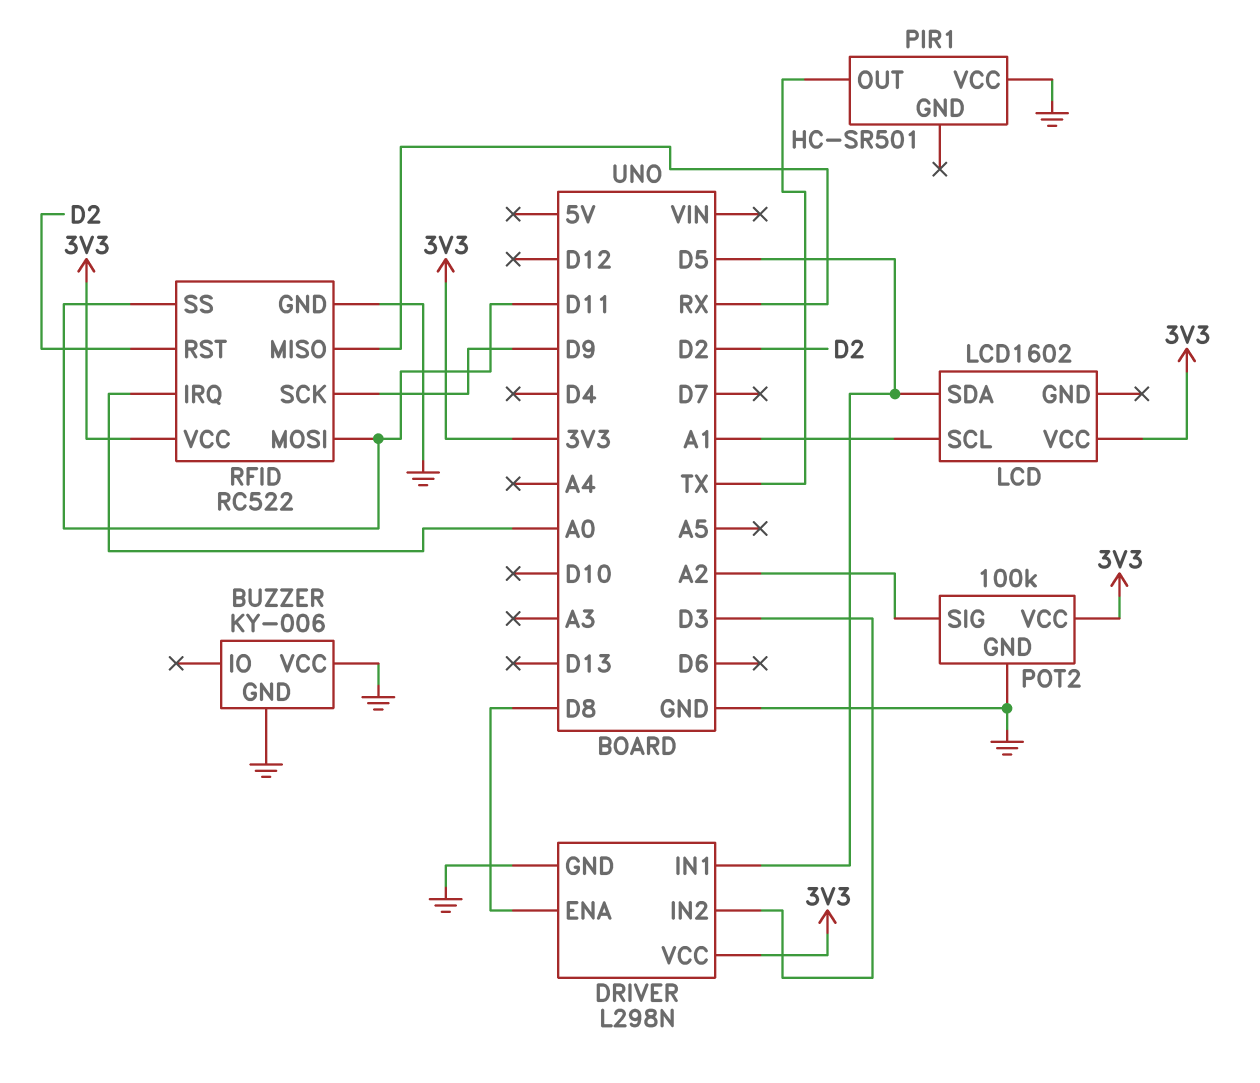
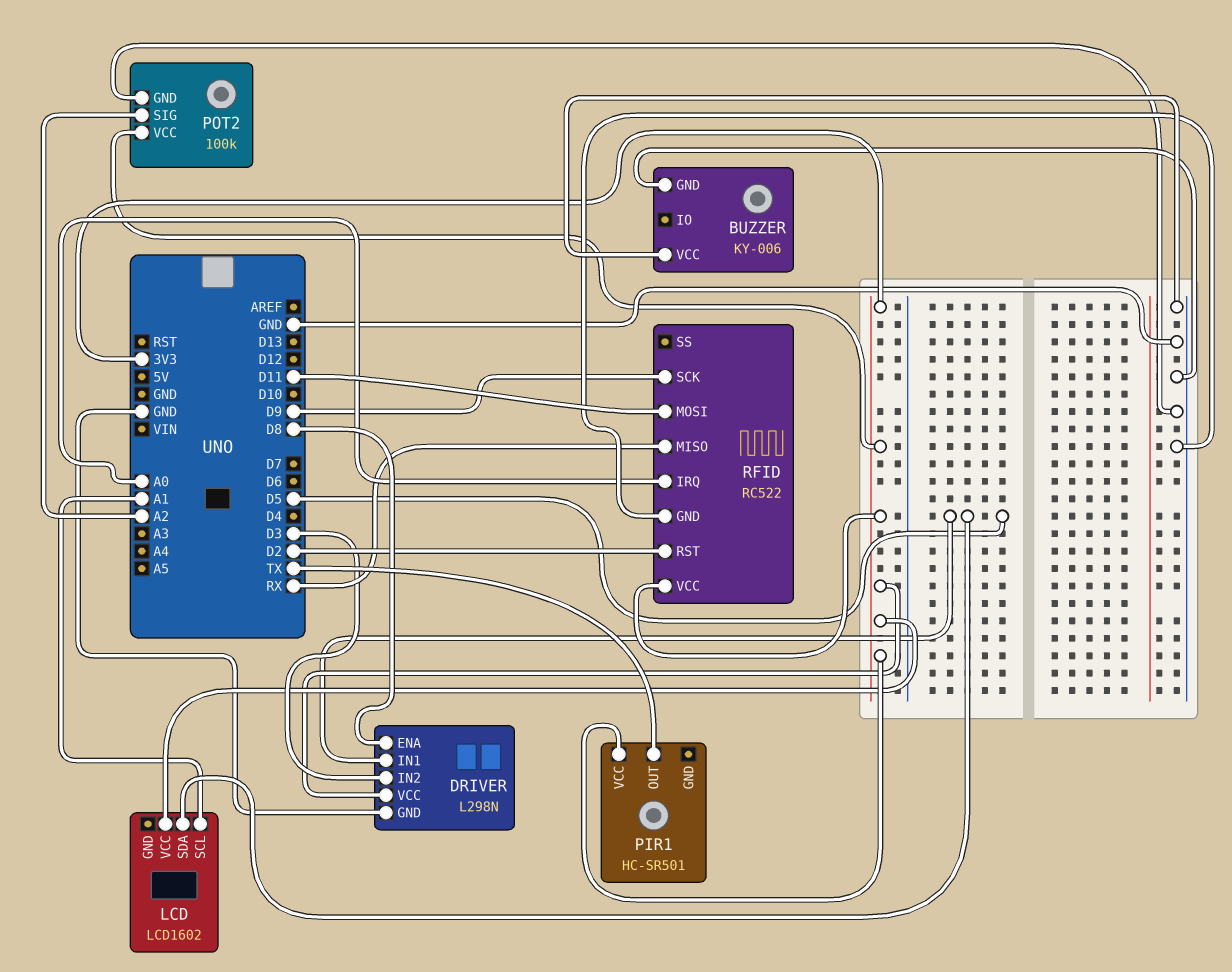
PIR1 pin VCC: GND -> 3V3
RFID pin SS: D11 -> none

